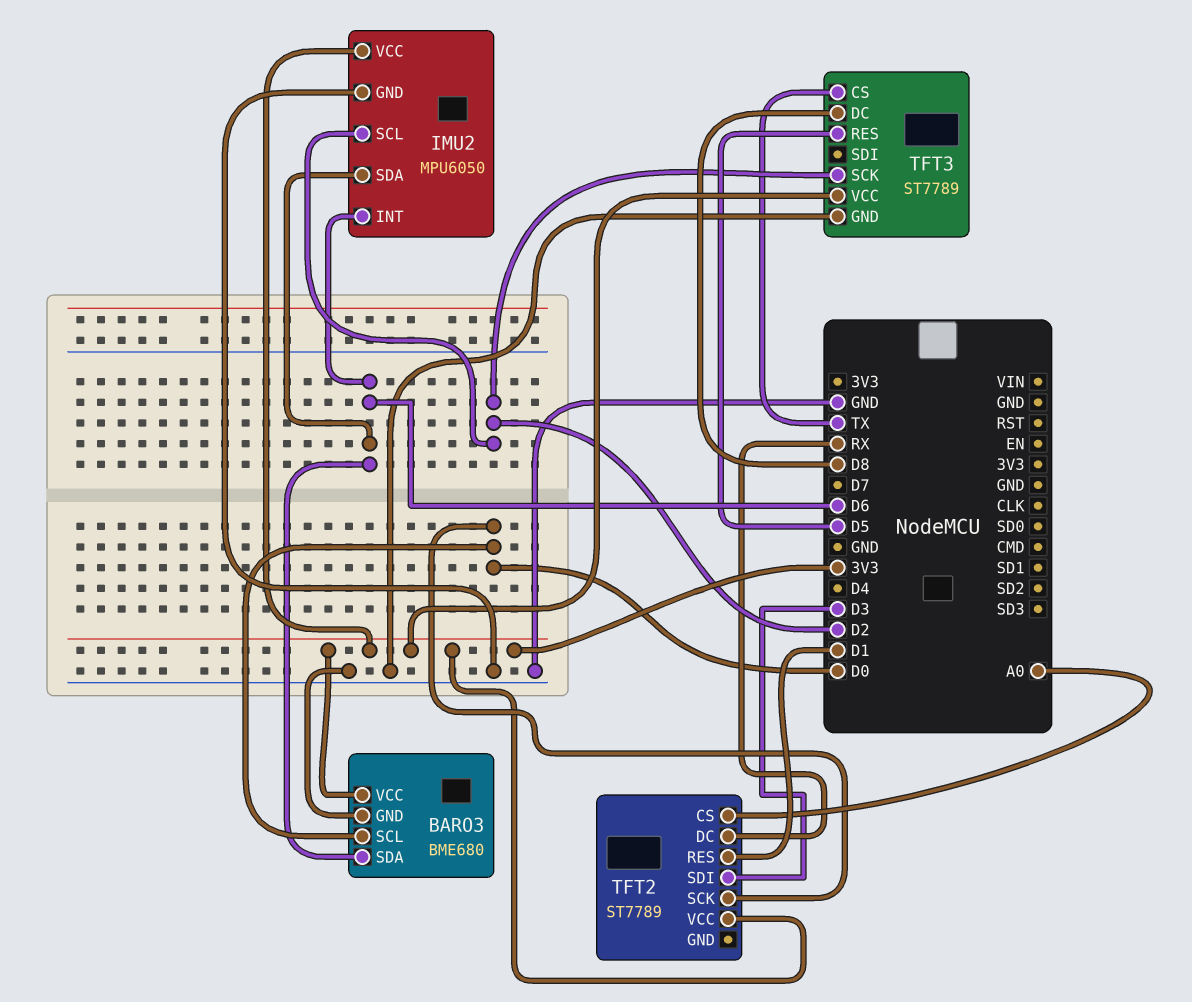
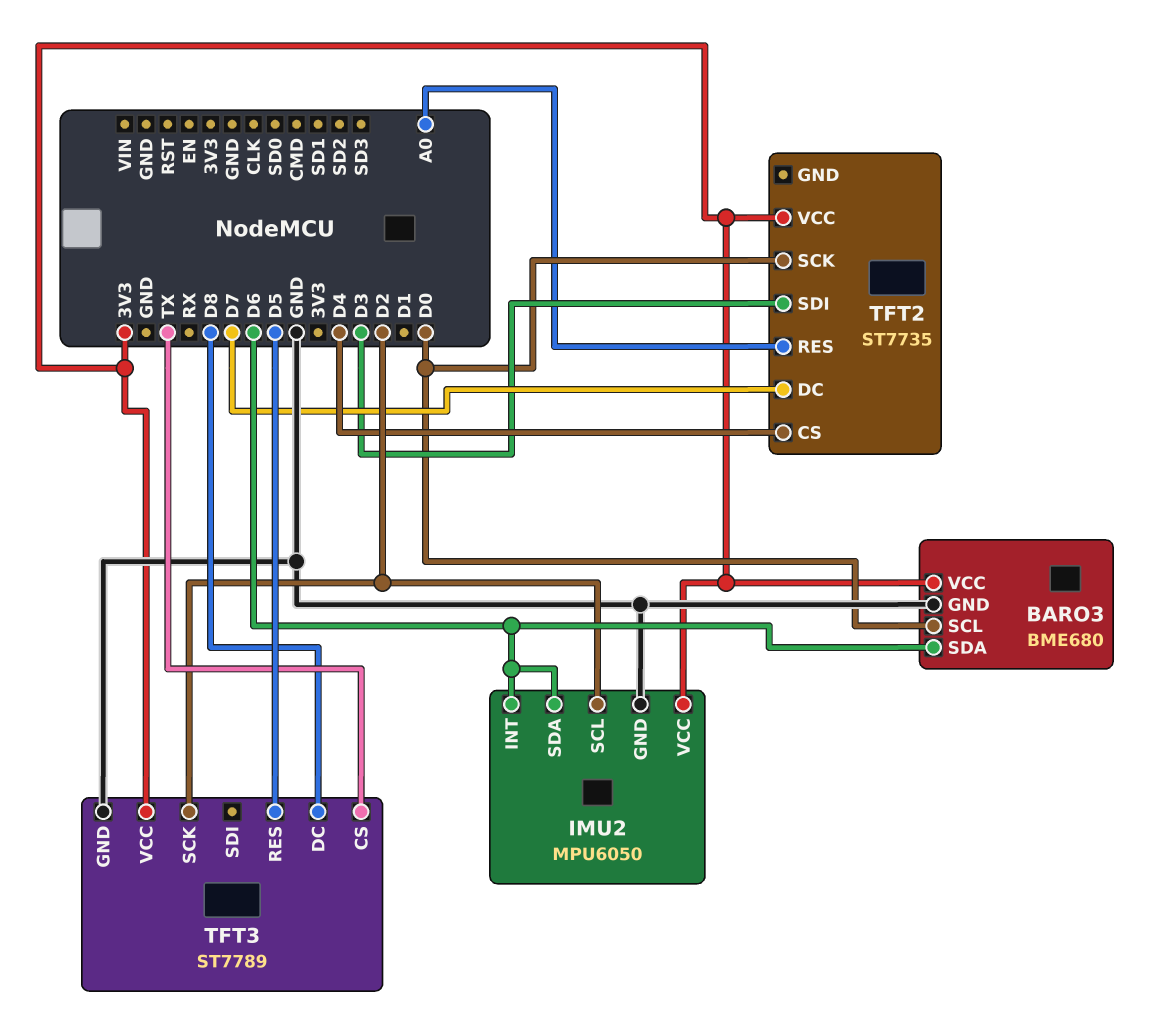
TFT2: ST7789 -> ST7735
TFT2 pin CS: A0 -> D4
TFT2 pin DC: RX -> D7
TFT2 pin RES: D1 -> A0

